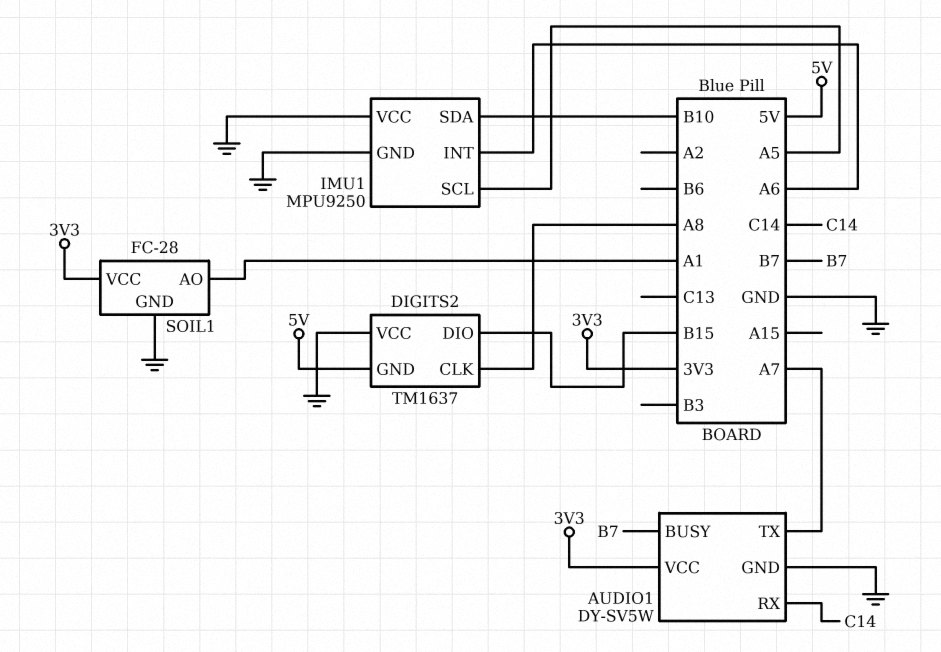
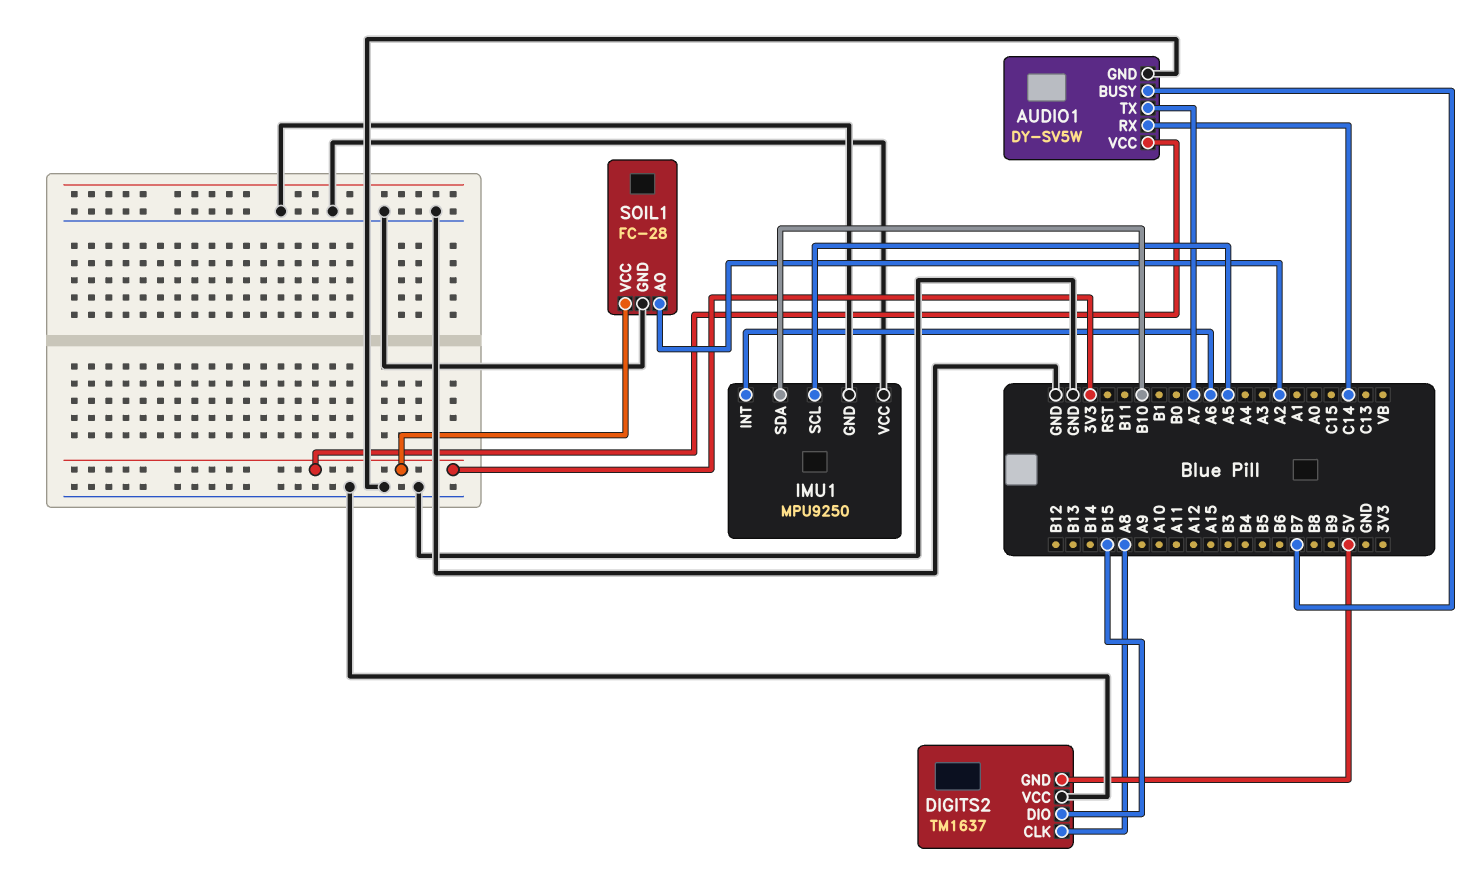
SOIL1 pin AO: A1 -> A2

